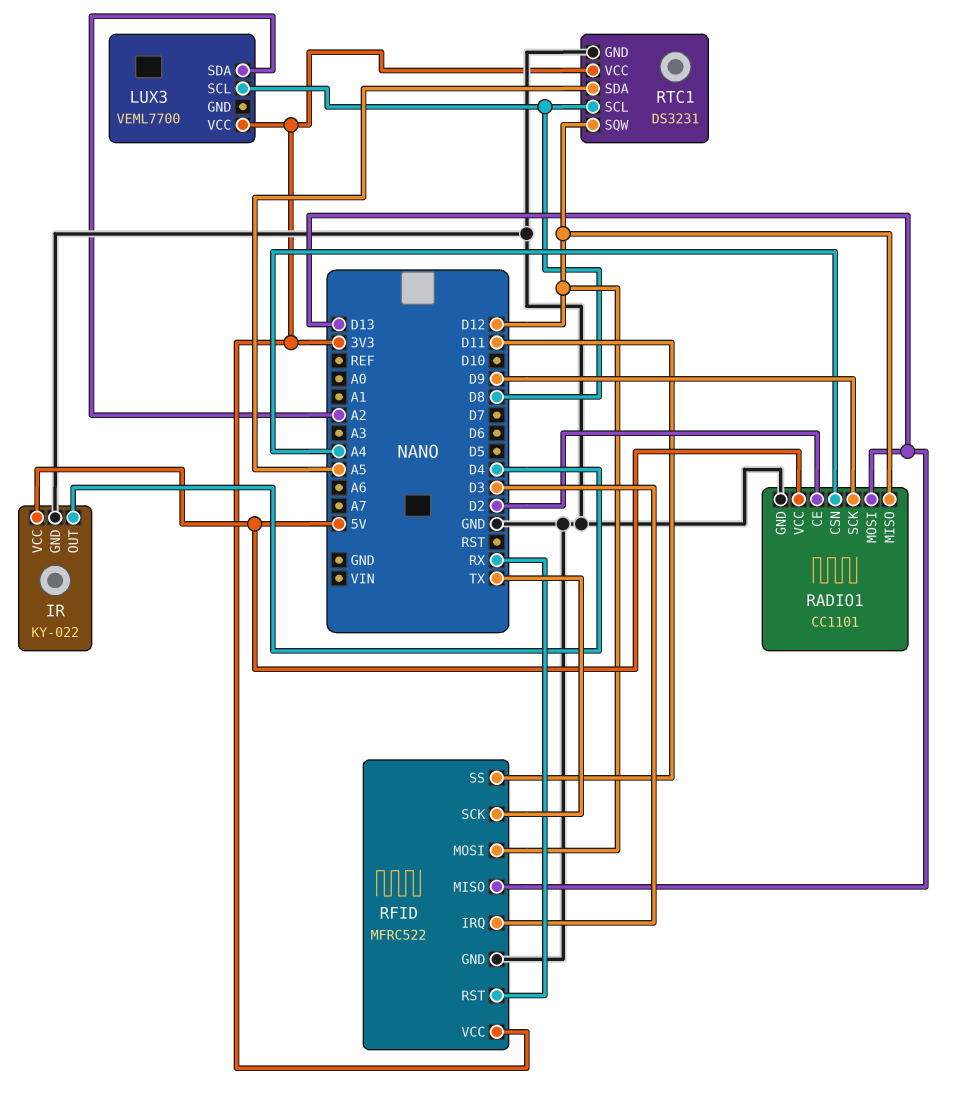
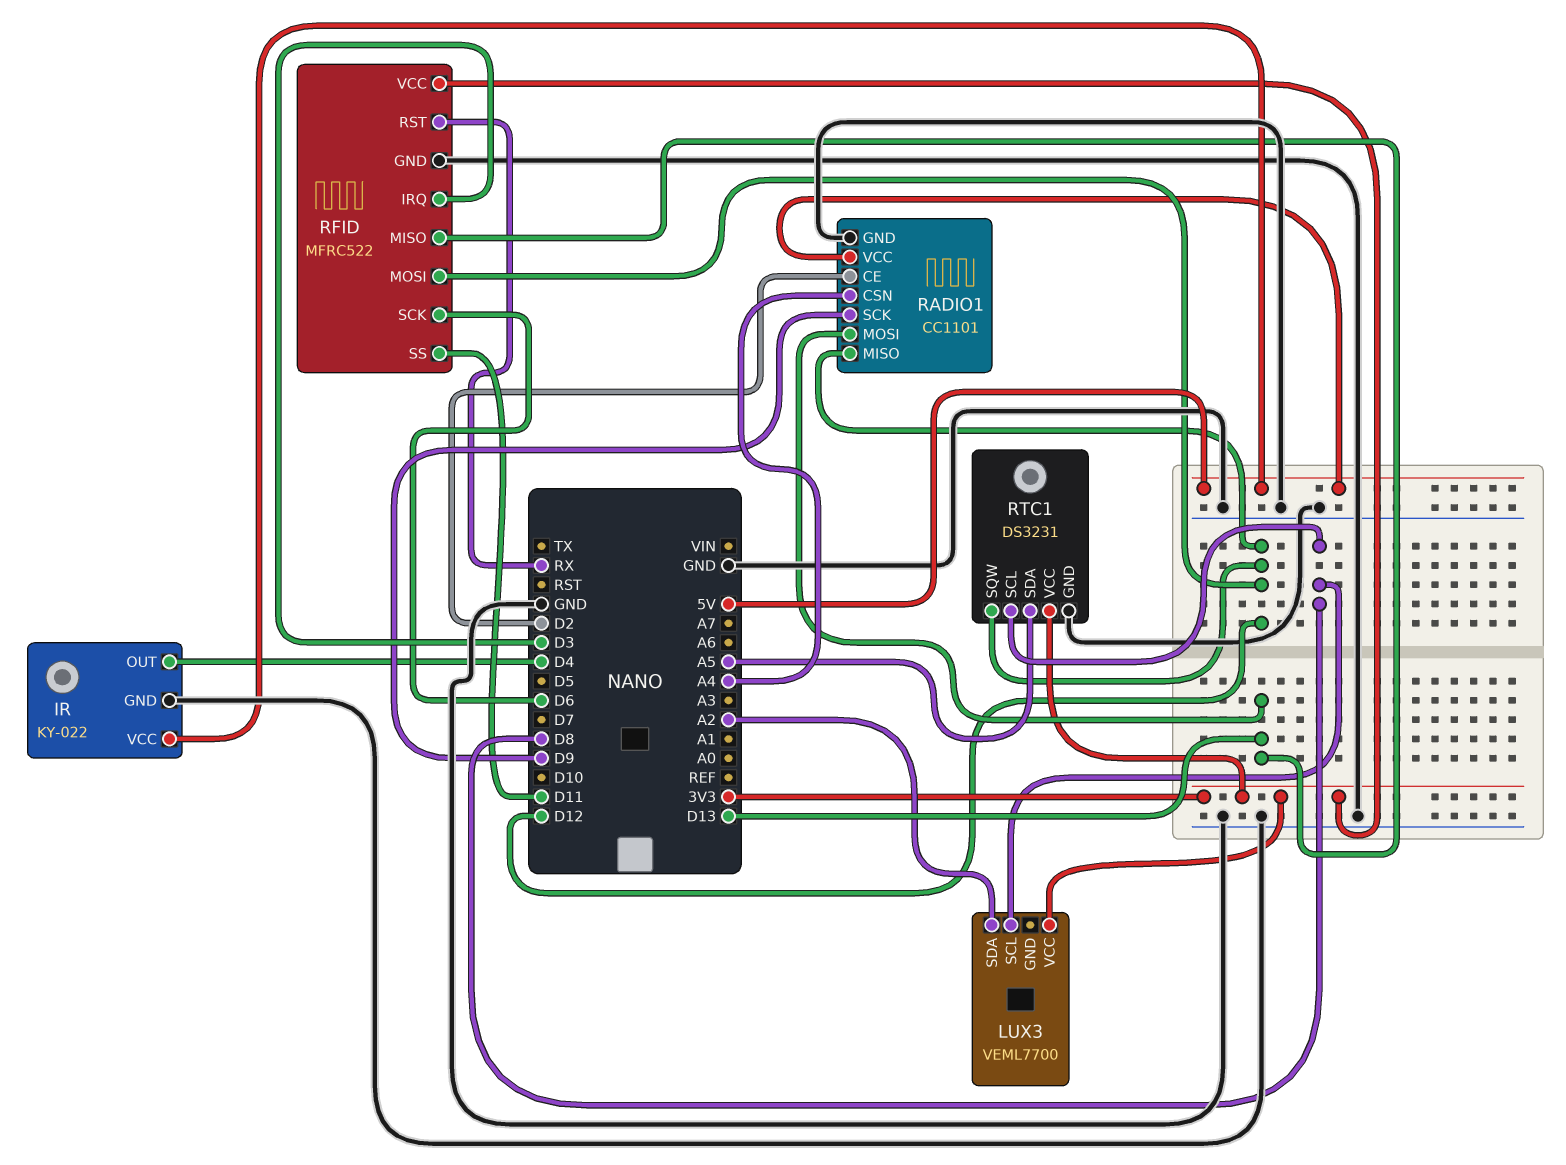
RFID pin SCK: TX -> D6

